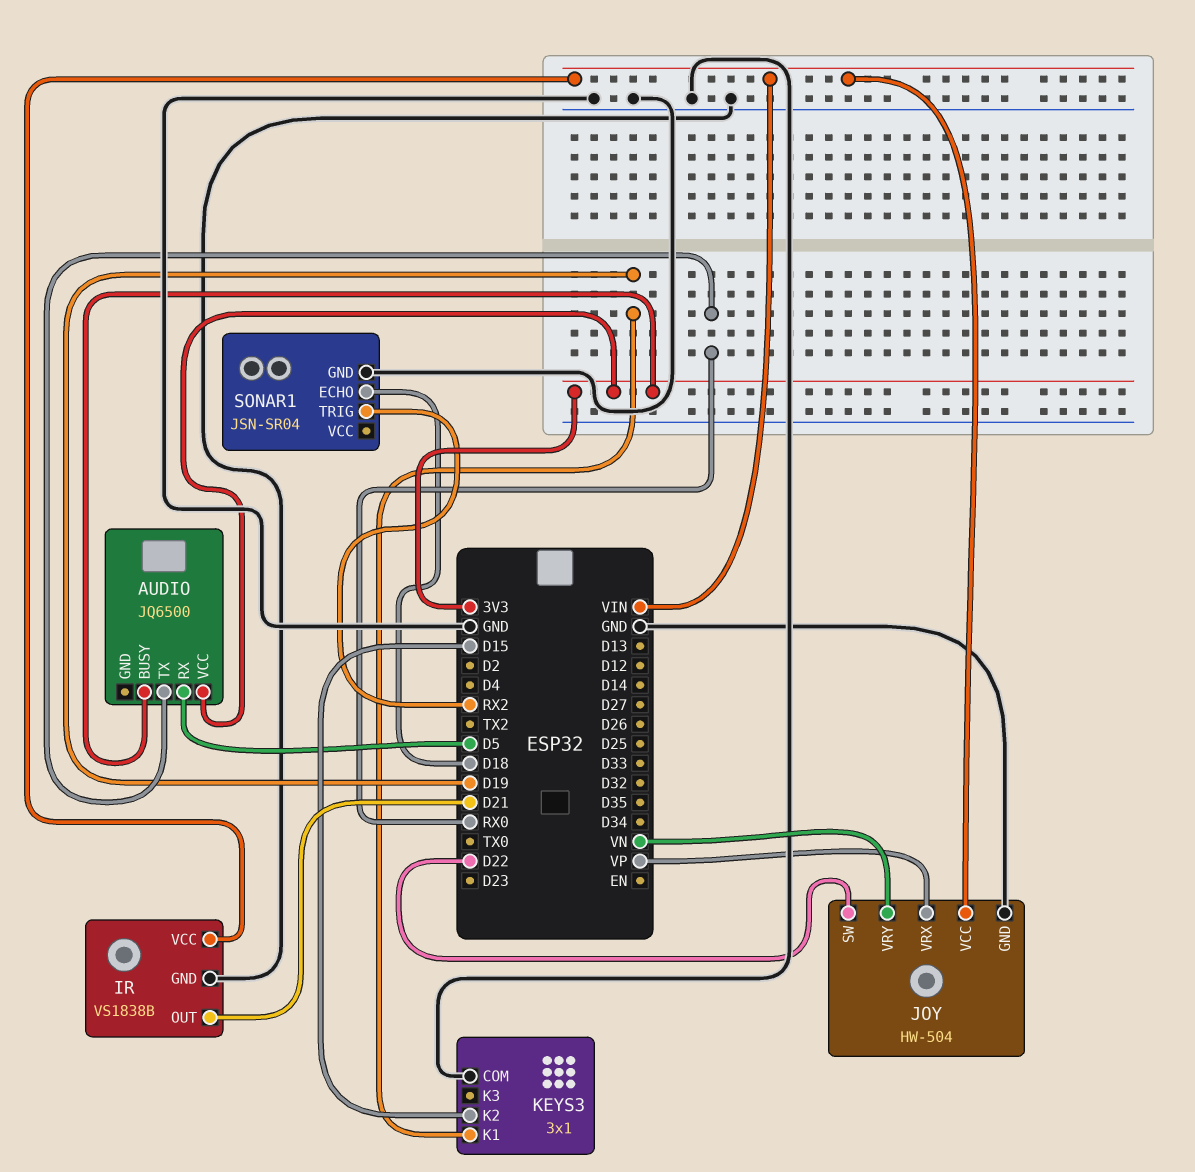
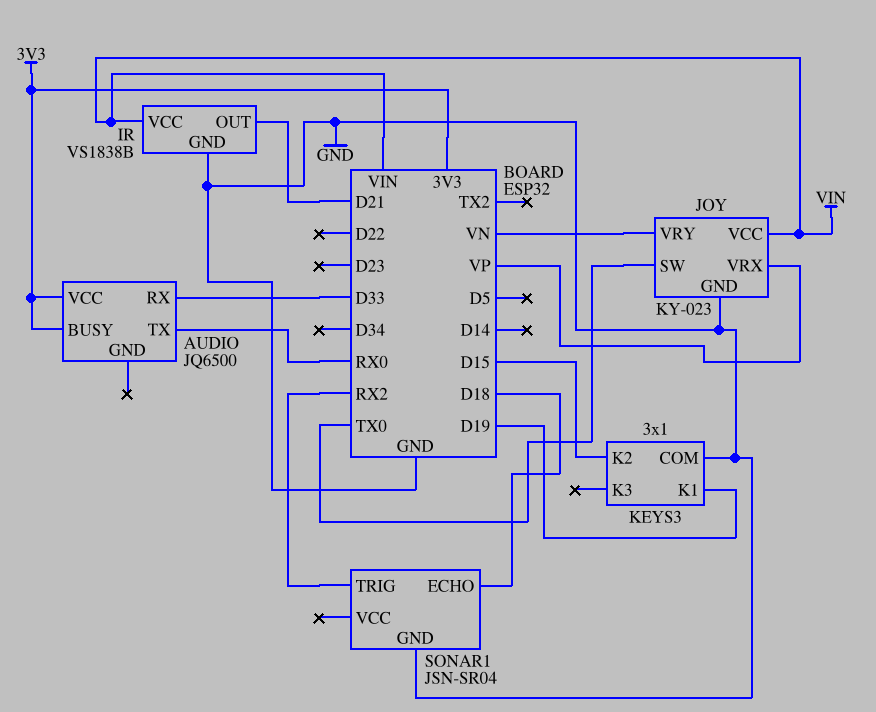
AUDIO pin RX: D5 -> D33
JOY: HW-504 -> KY-023
JOY pin SW: D22 -> TX0

